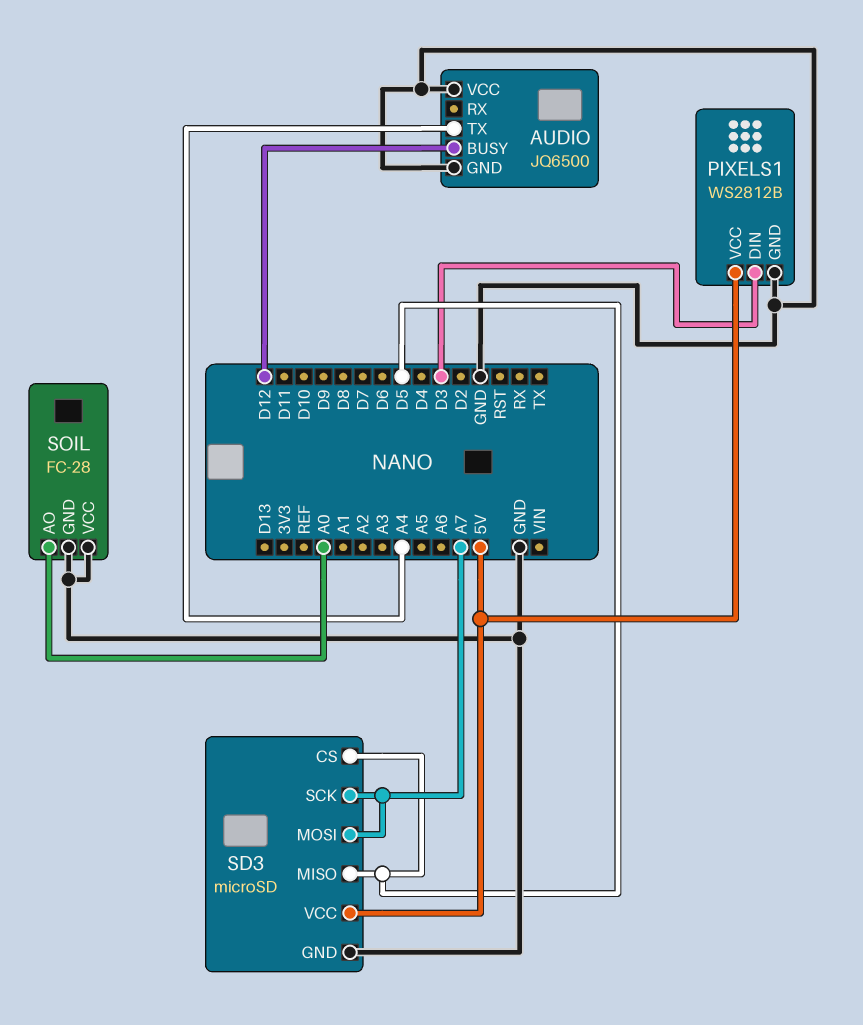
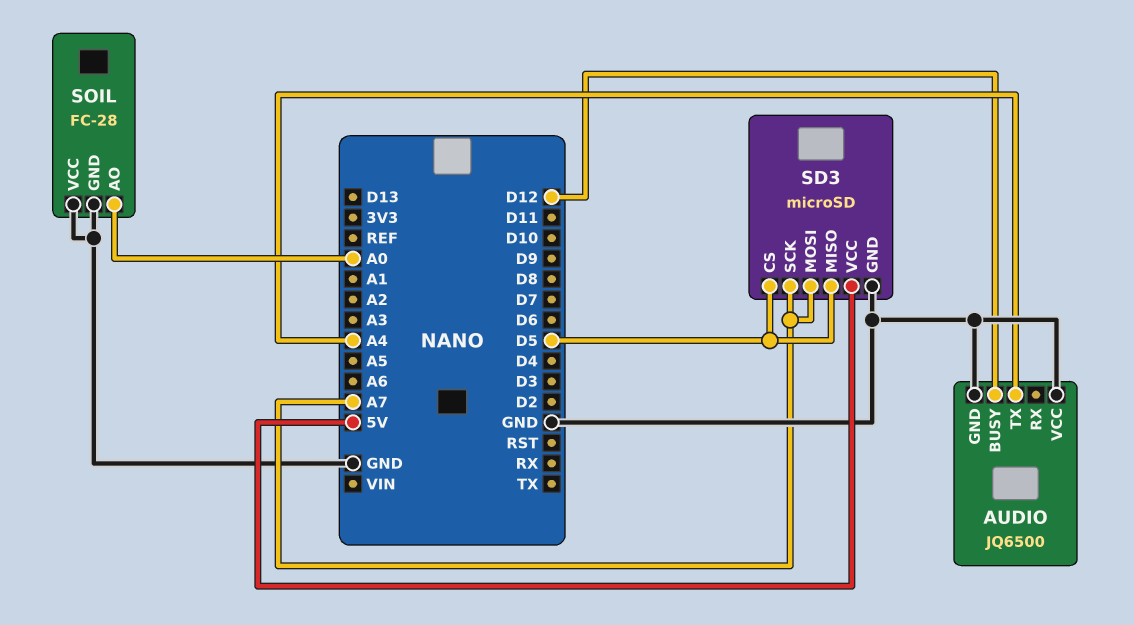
PIXELS1: WS2812B -> none
PIXELS1 pin DIN: D3 -> none
PIXELS1 pin GND: GND -> none
PIXELS1 pin VCC: 5V -> none

